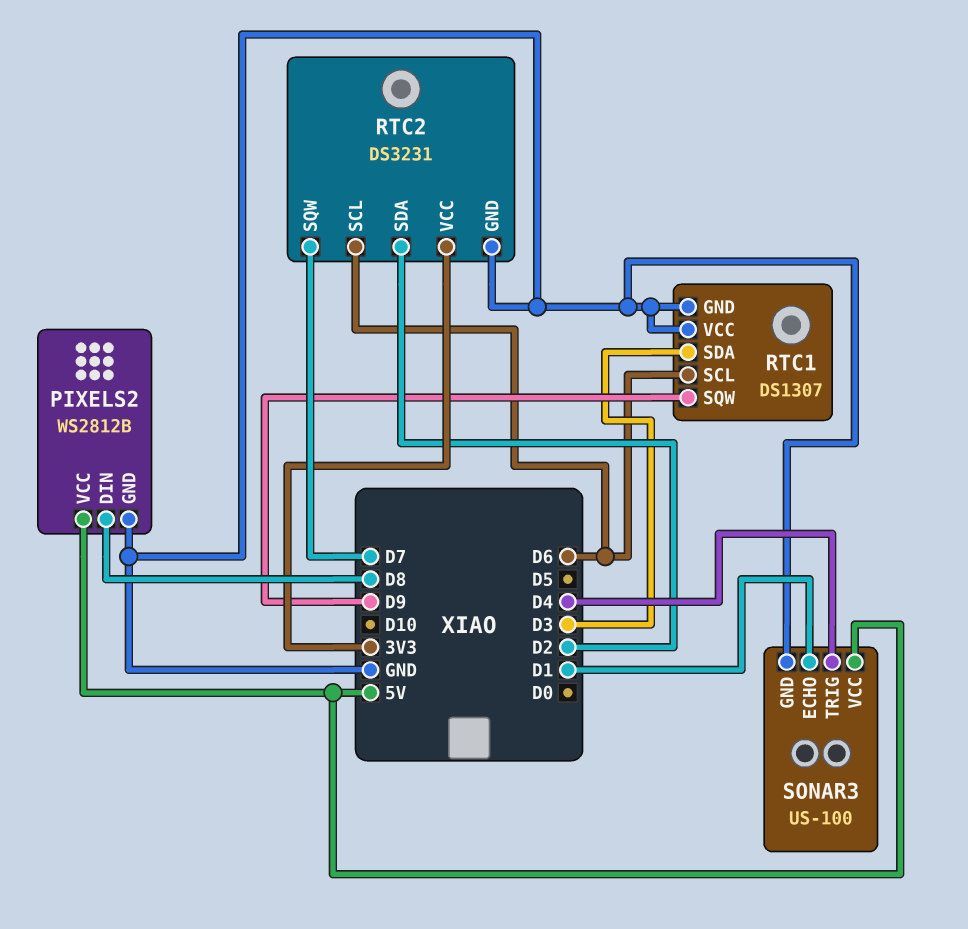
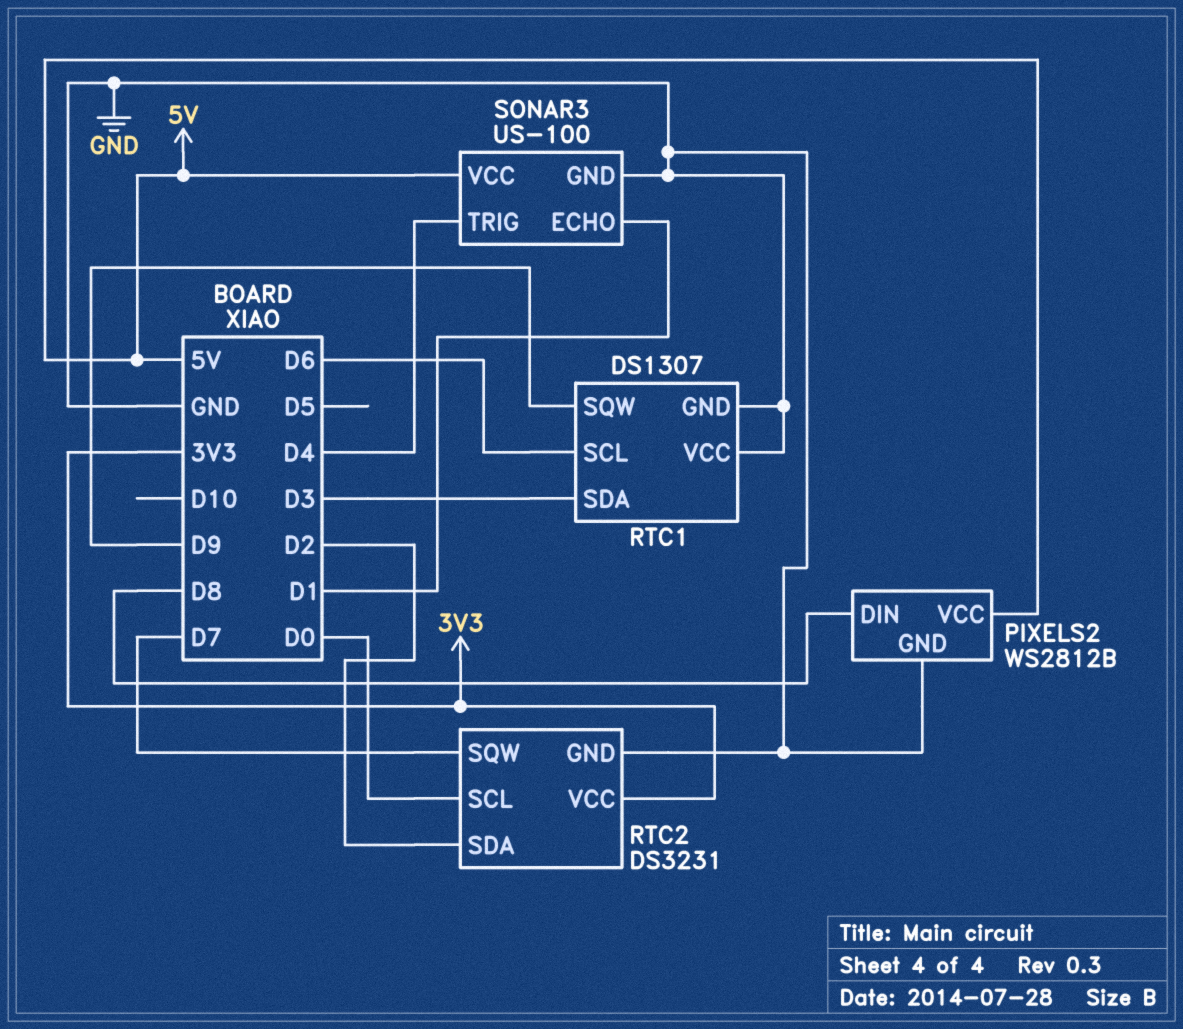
RTC2 pin SCL: D6 -> D0

